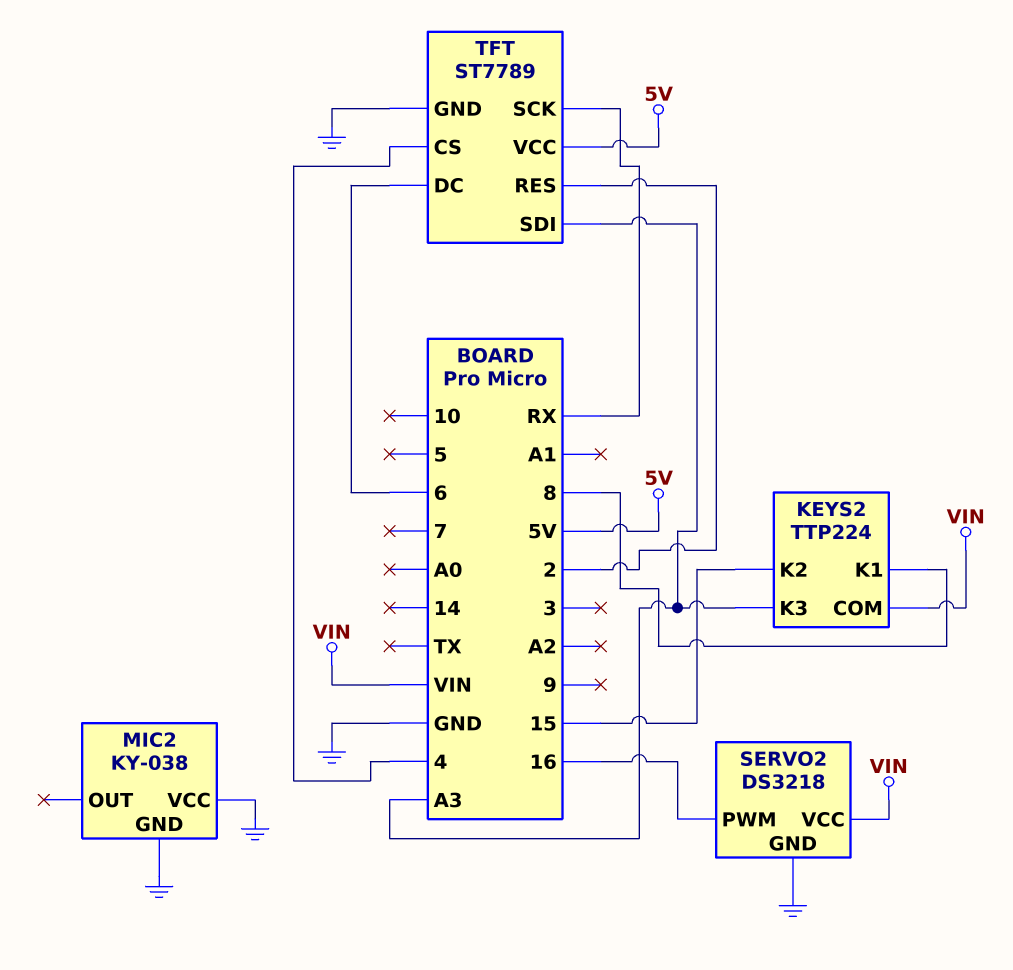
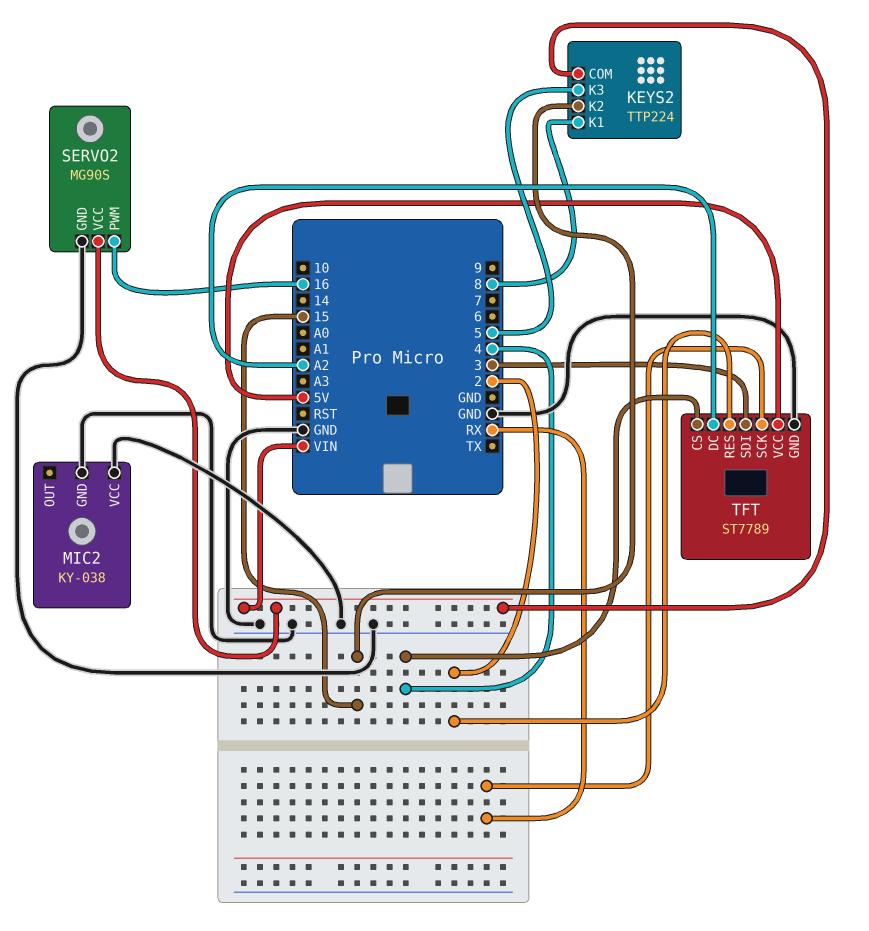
KEYS2 pin K3: A3 -> 5
SERVO2: DS3218 -> MG90S
TFT pin DC: 6 -> A2
TFT pin SDI: A3 -> 3

